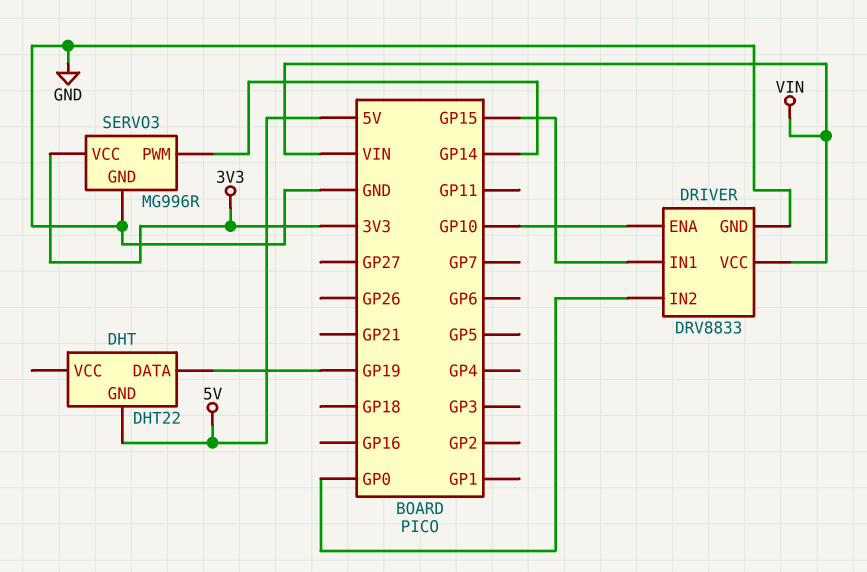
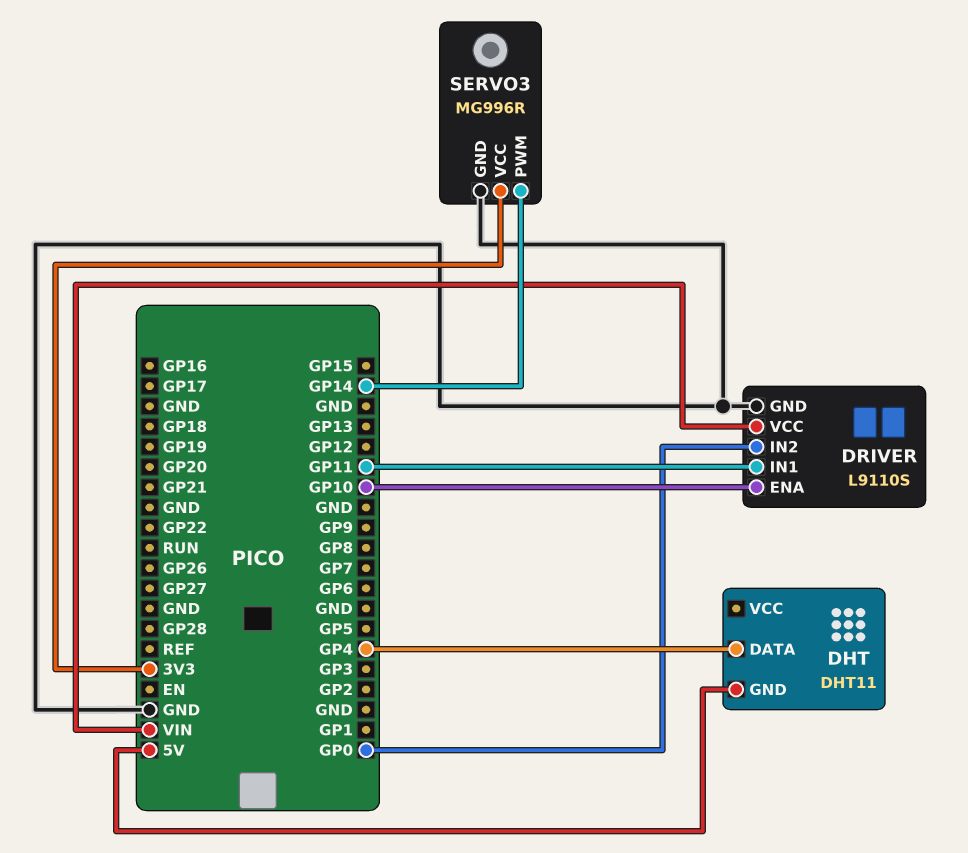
DHT: DHT22 -> DHT11
DHT pin DATA: GP19 -> GP4
DRIVER: DRV8833 -> L9110S
DRIVER pin IN1: GP15 -> GP11

